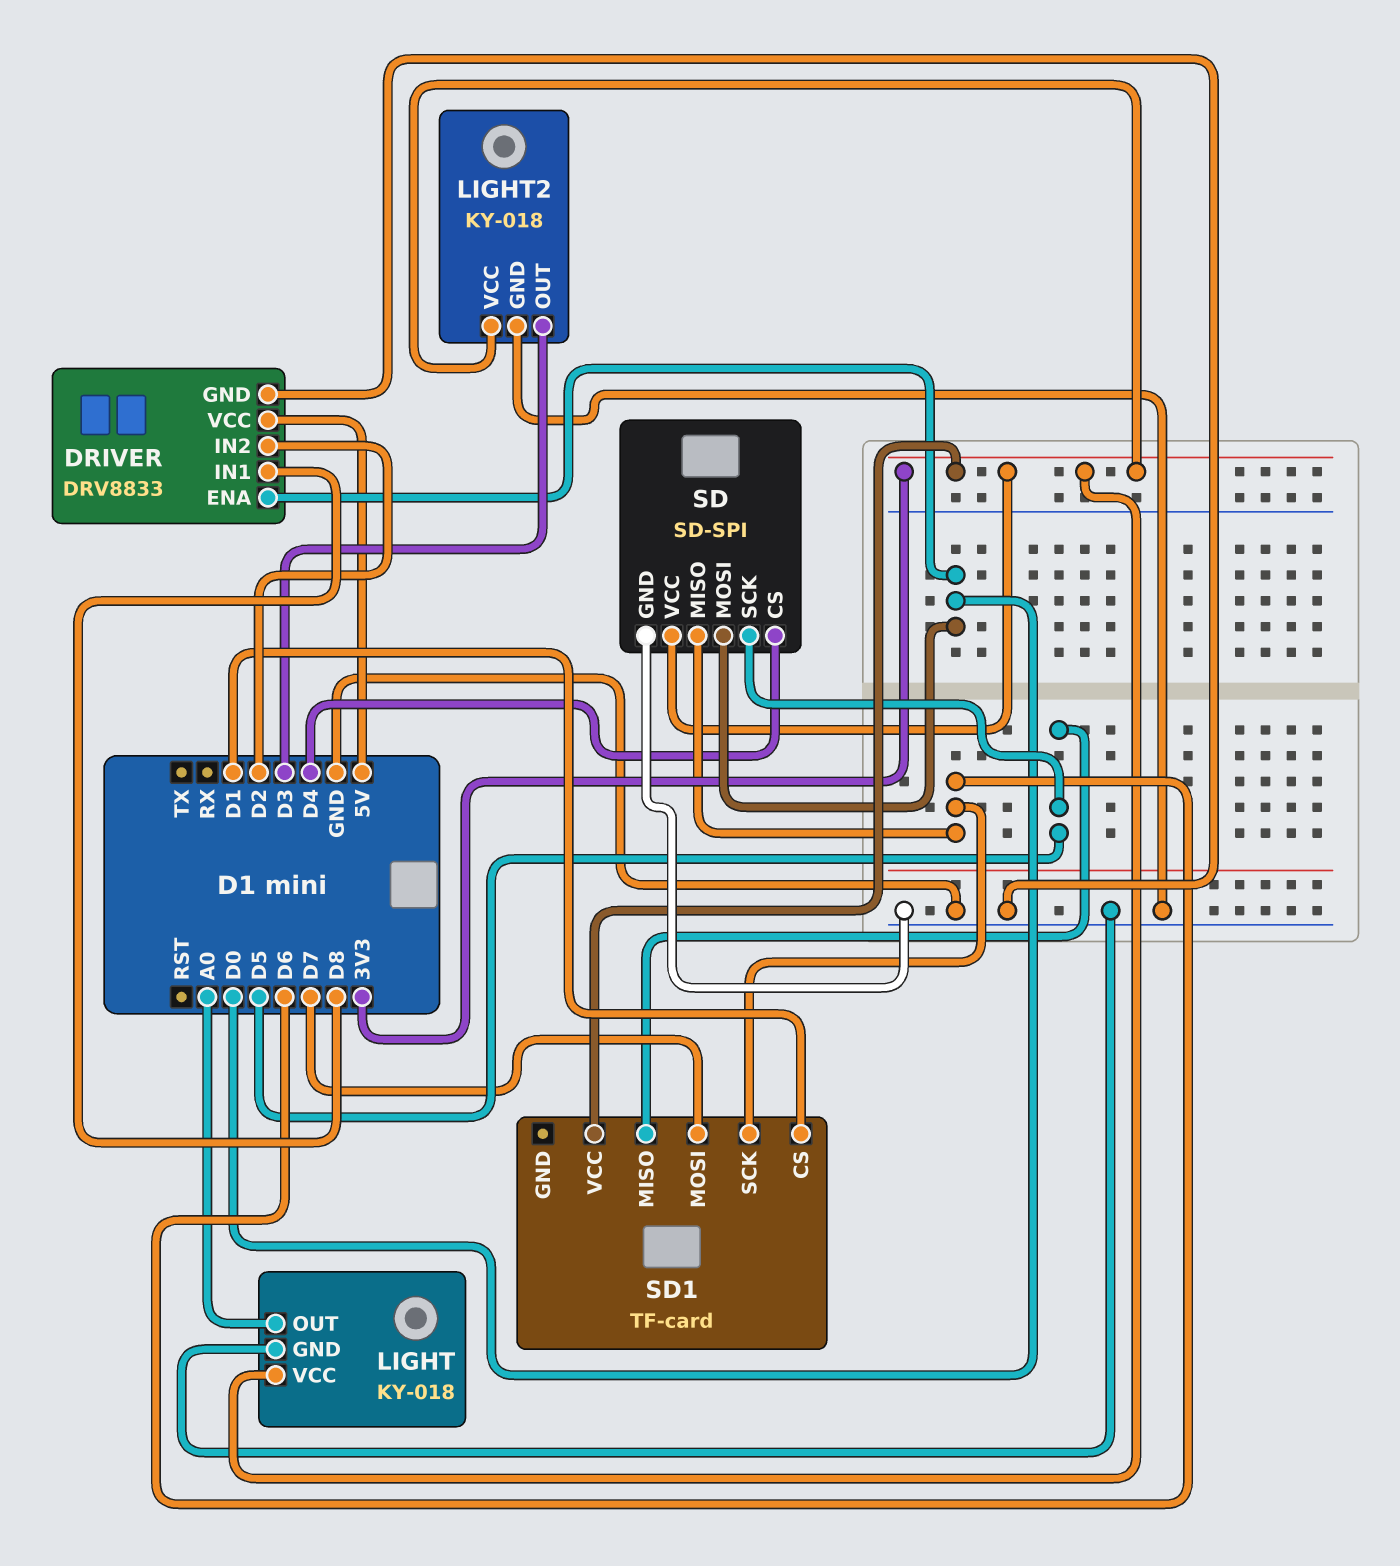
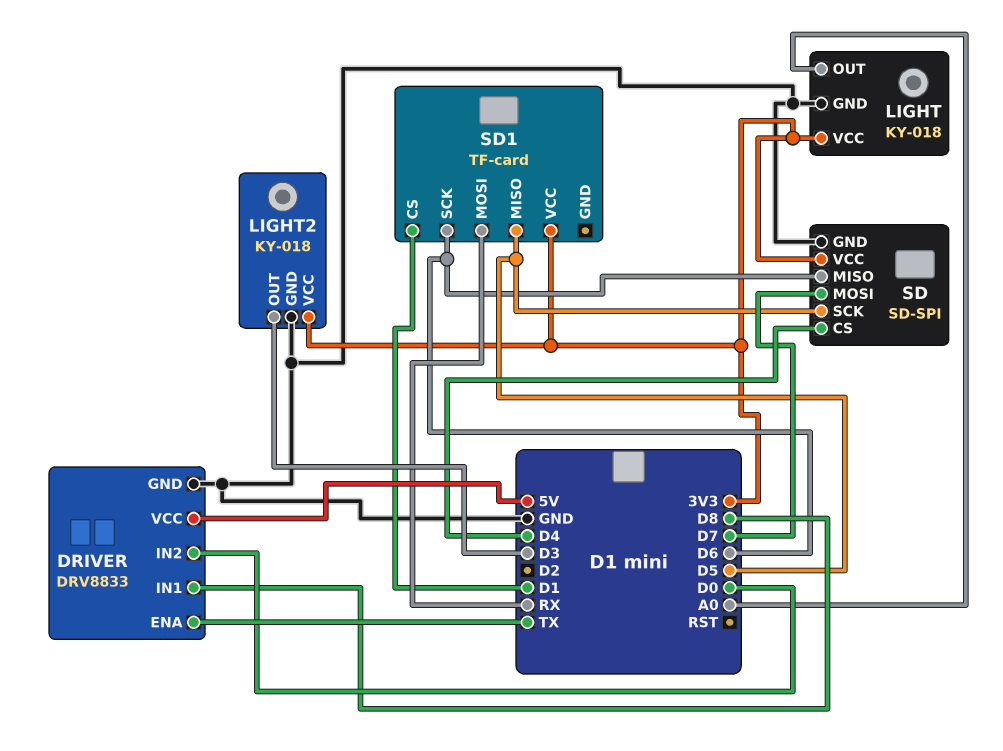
DRIVER pin ENA: D0 -> TX
DRIVER pin IN2: D2 -> D0
SD pin MOSI: D0 -> D7
SD1 pin MOSI: D7 -> RX

